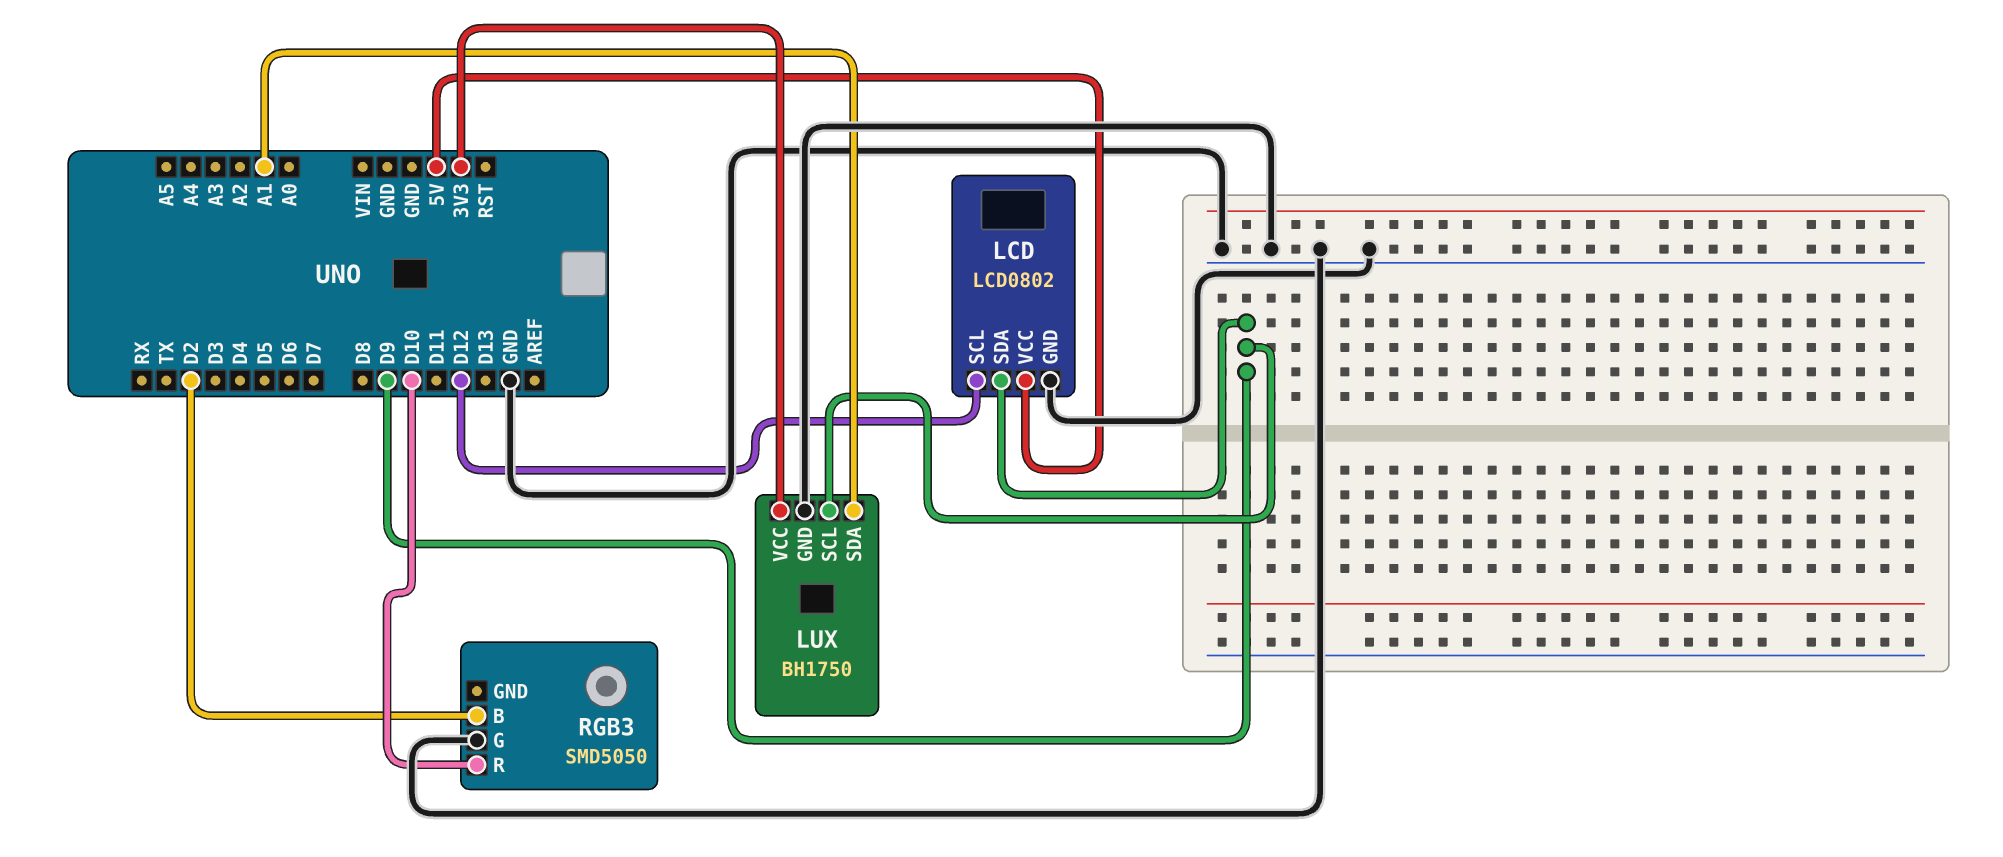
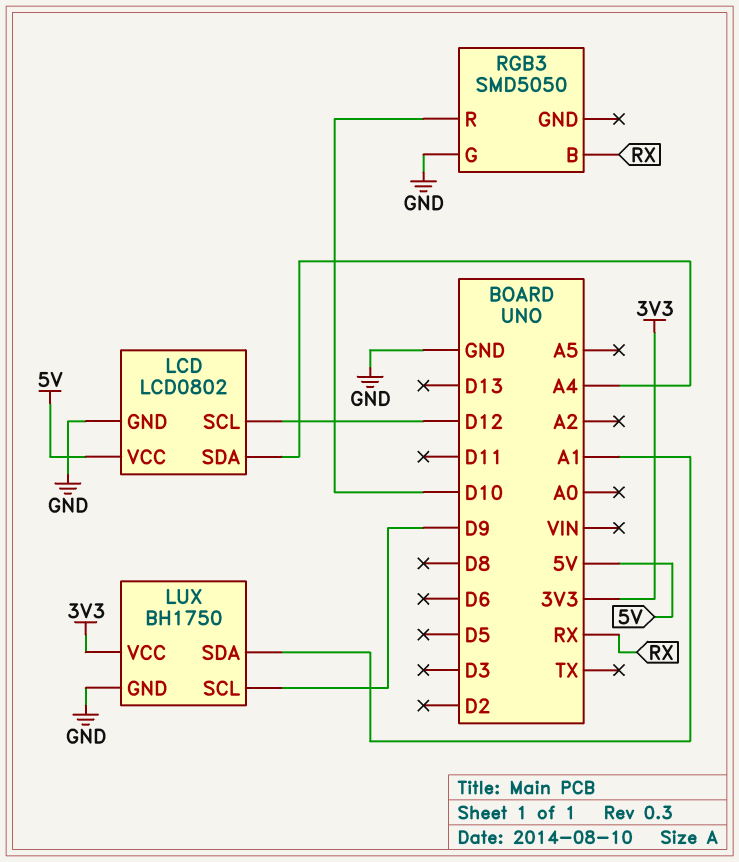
LCD pin SDA: D9 -> A4
RGB3 pin B: D2 -> RX

